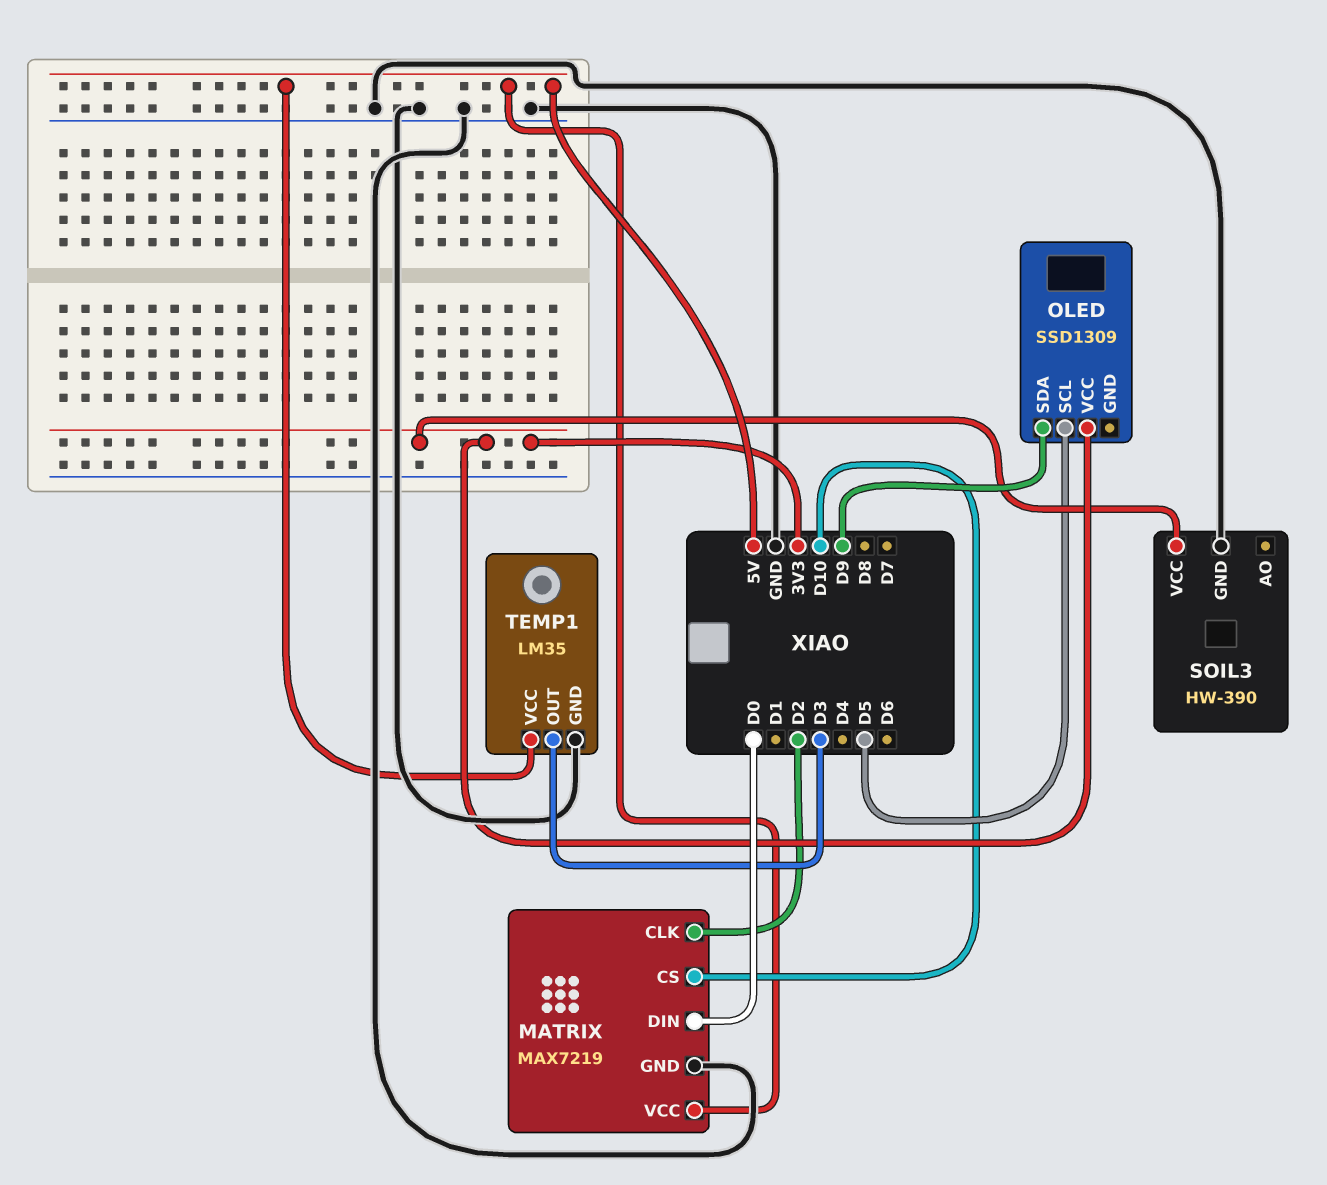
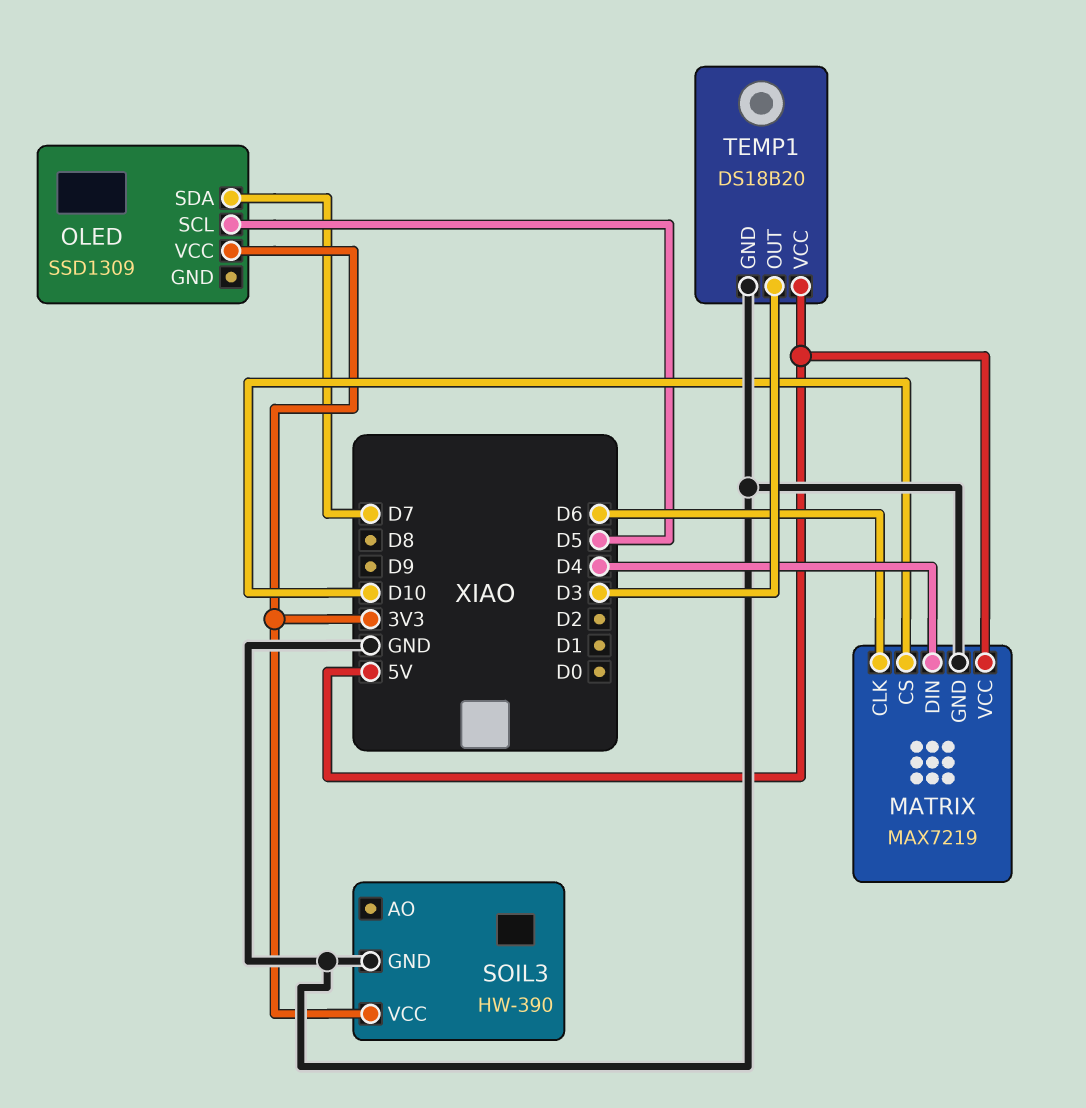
MATRIX pin CLK: D2 -> D6
MATRIX pin DIN: D0 -> D4
OLED pin SDA: D9 -> D7
TEMP1: LM35 -> DS18B20

